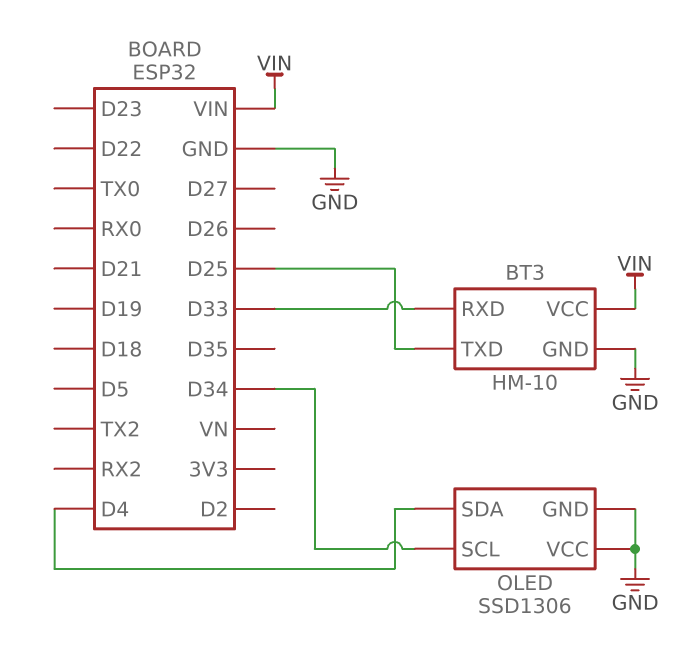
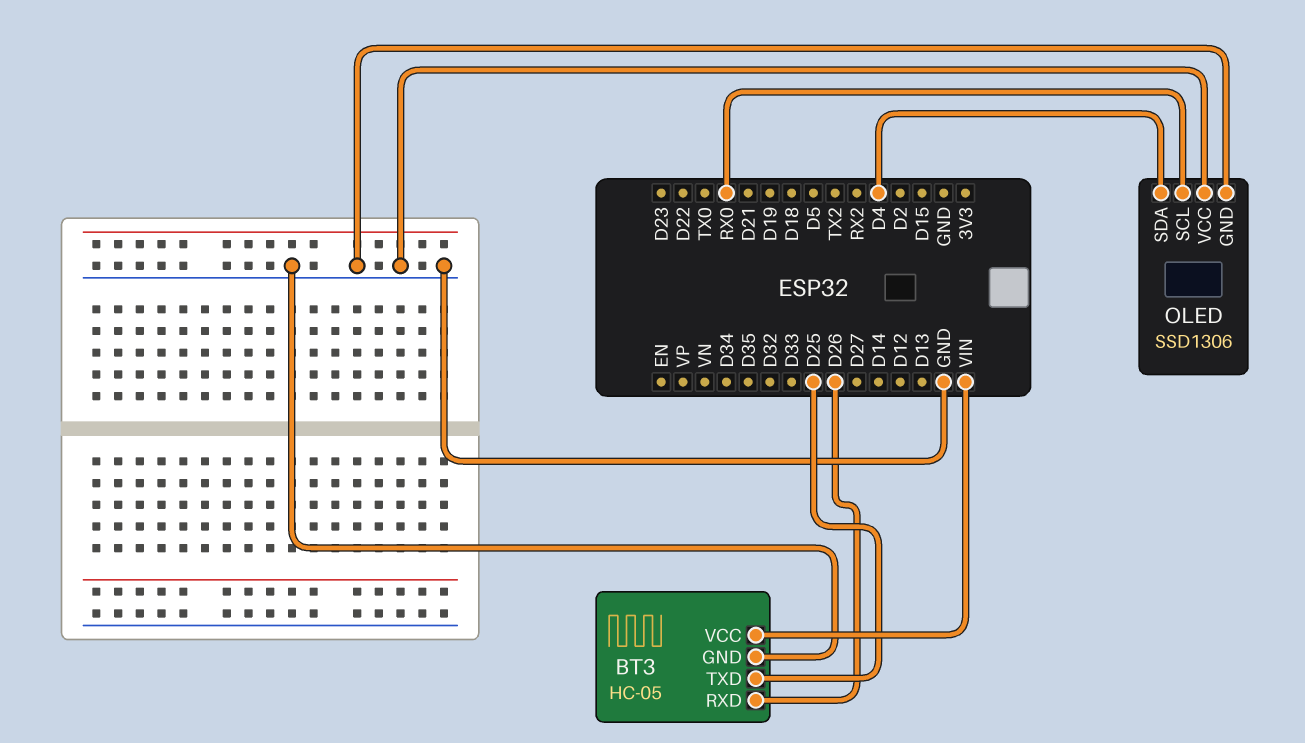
BT3: HM-10 -> HC-05
BT3 pin RXD: D33 -> D26
OLED pin SCL: D34 -> RX0

